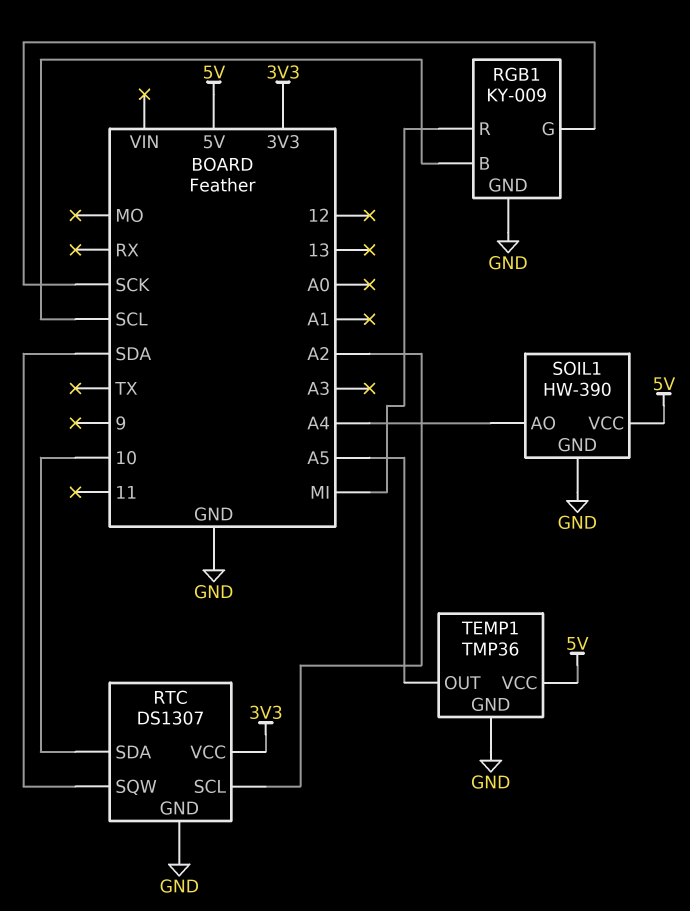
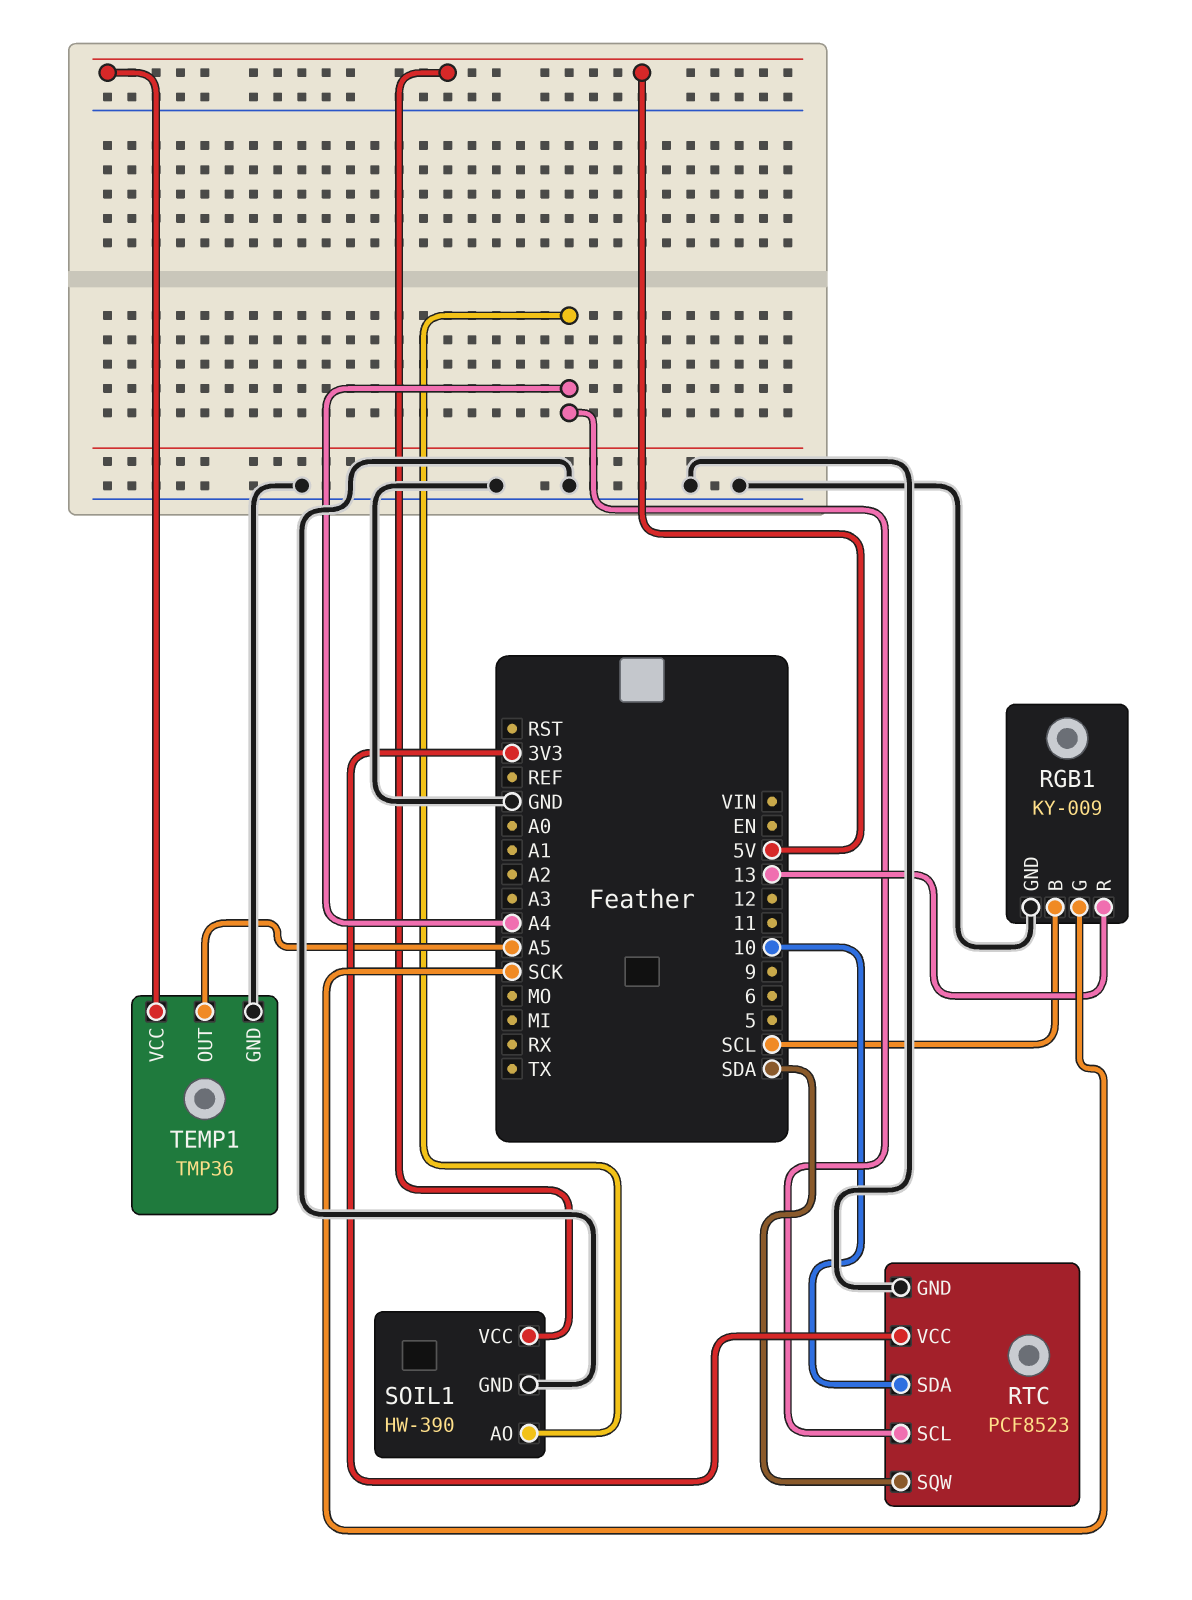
RGB1 pin R: MI -> 13
RTC: DS1307 -> PCF8523
RTC pin SCL: A2 -> A4

